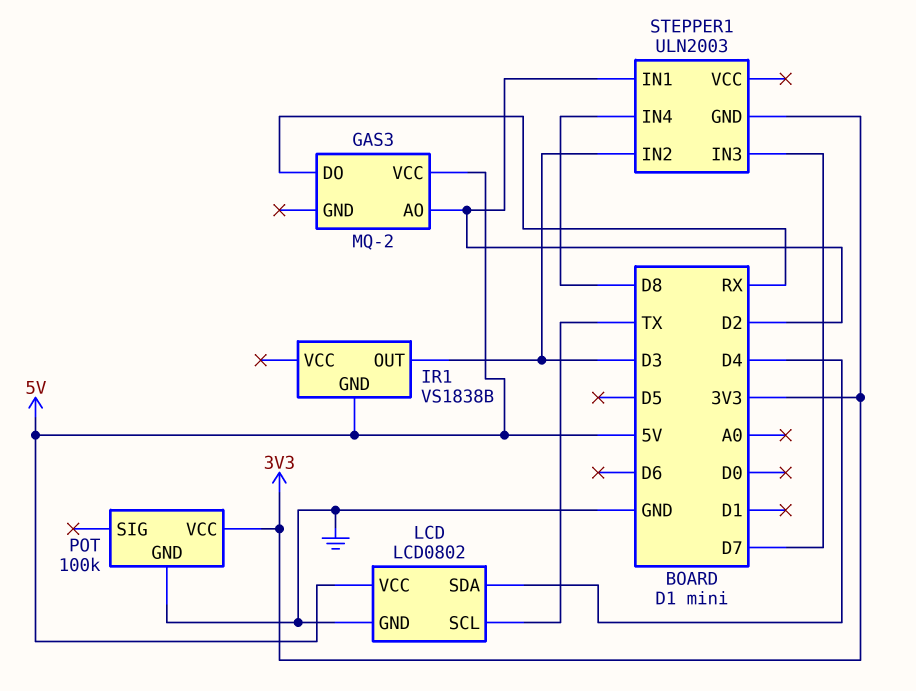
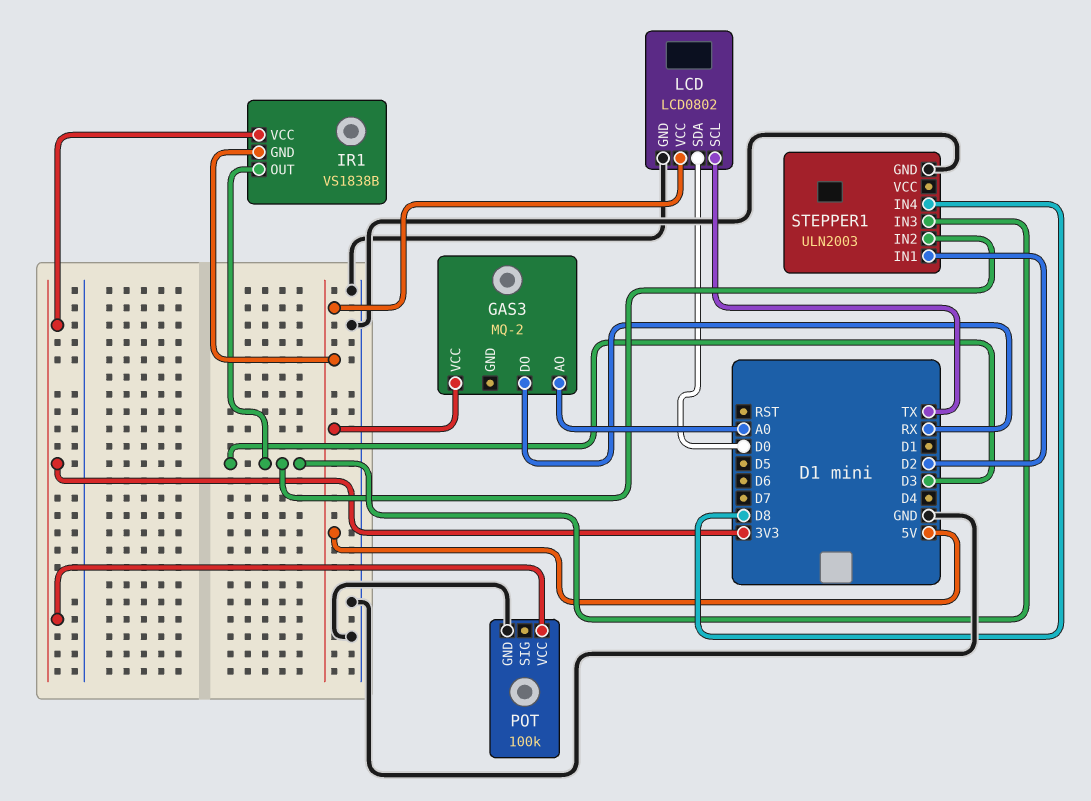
GAS3 pin AO: D2 -> A0
IR1 pin VCC: none -> 3V3
LCD pin SDA: D4 -> D0
STEPPER1 pin GND: 3V3 -> GND
STEPPER1 pin IN3: D7 -> D3

